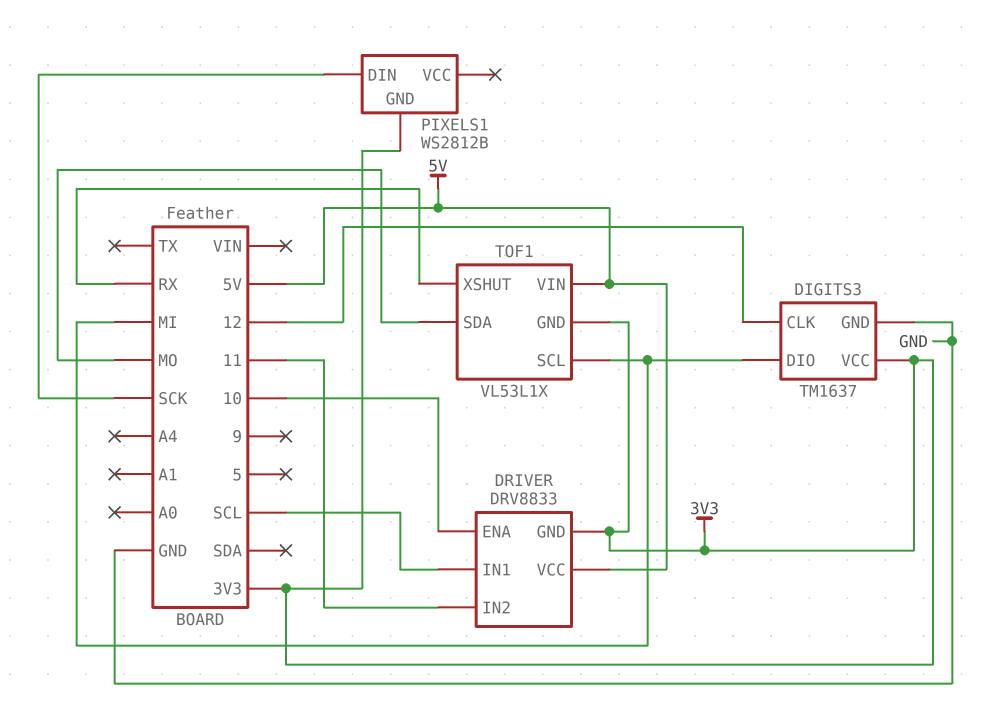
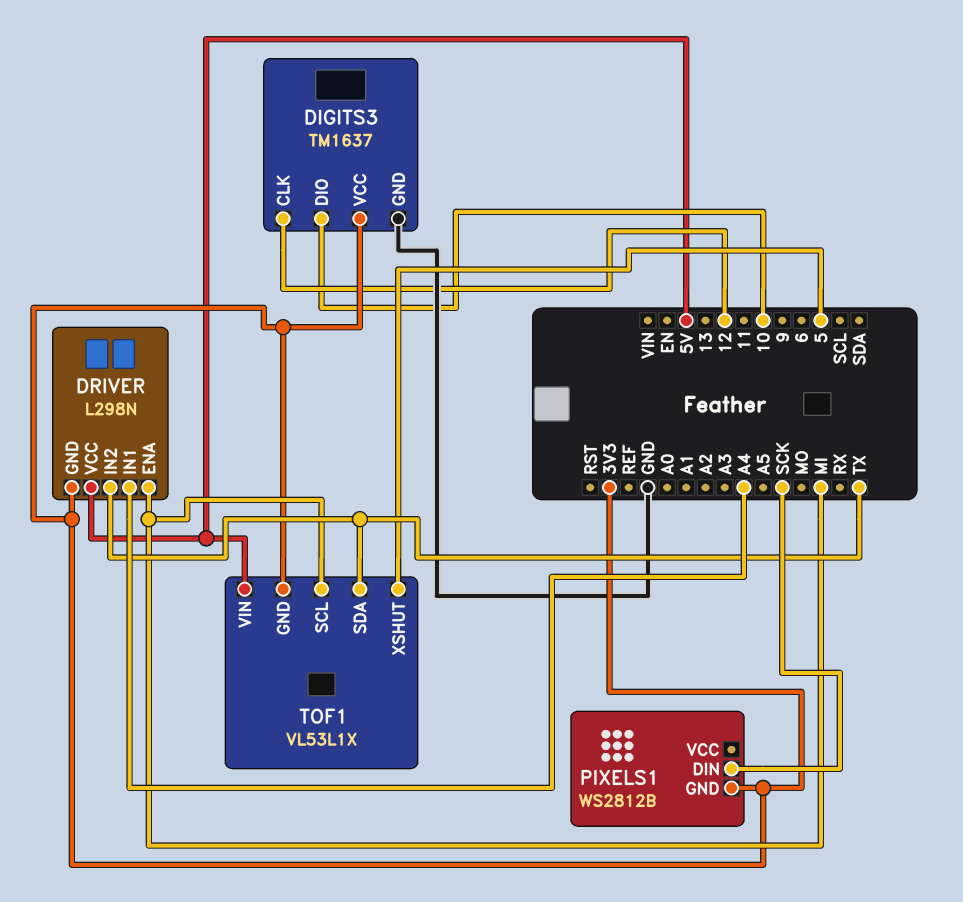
DIGITS3 pin DIO: MI -> 10
DRIVER: DRV8833 -> L298N
DRIVER pin ENA: 10 -> MI
DRIVER pin IN1: SCL -> A4
DRIVER pin IN2: 11 -> TX
TOF1 pin SDA: MO -> TX
TOF1 pin XSHUT: RX -> 5

